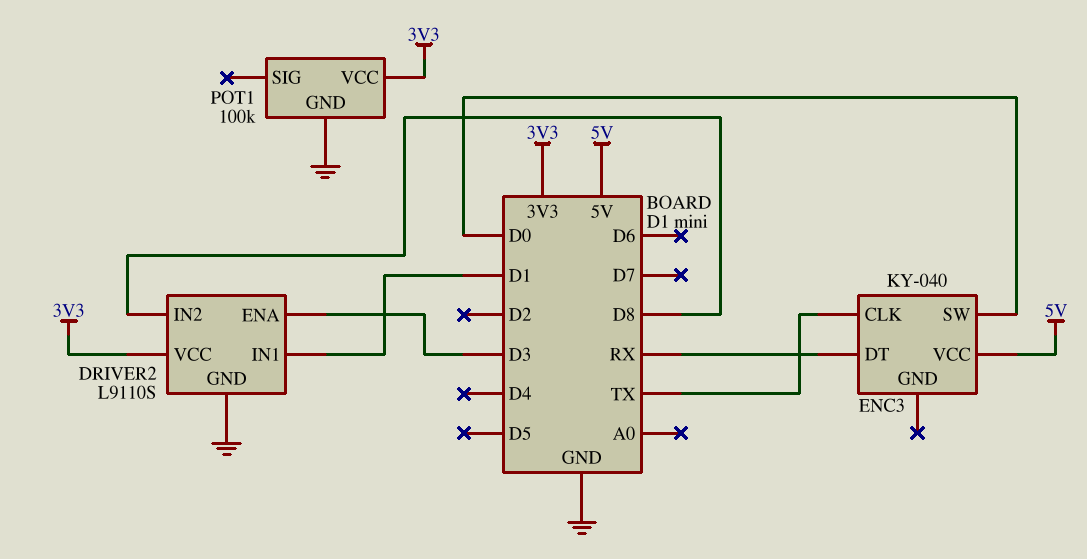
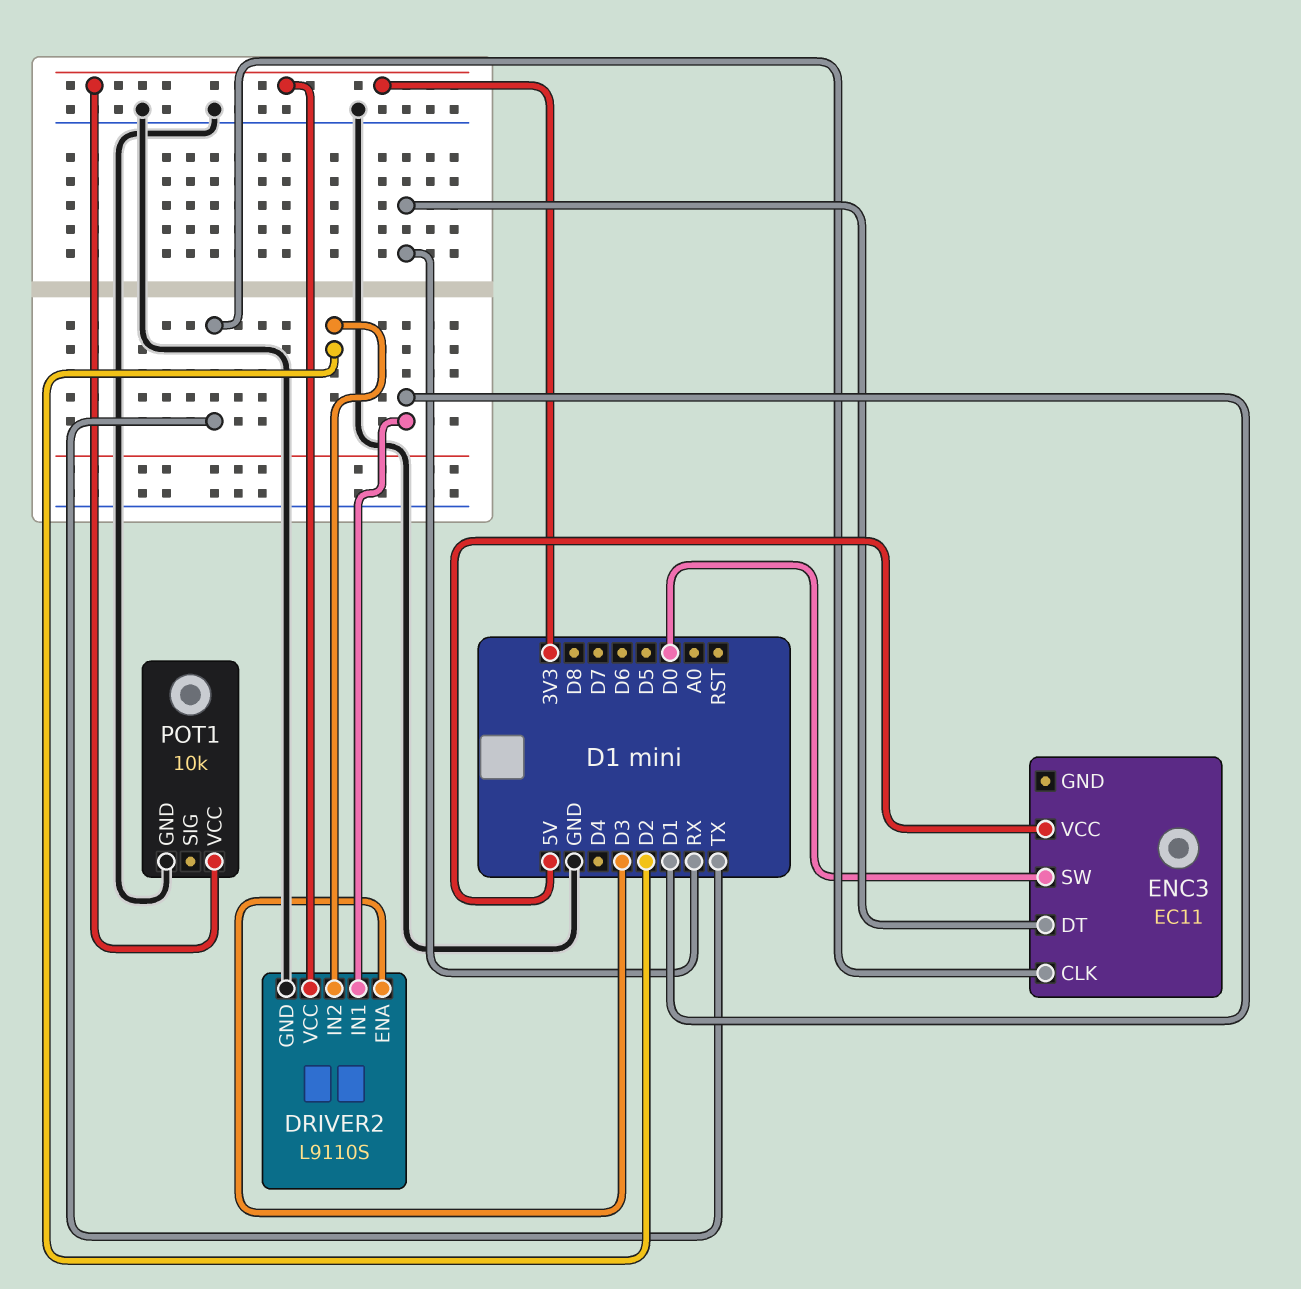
DRIVER2 pin IN2: D8 -> D2
ENC3: KY-040 -> EC11
POT1: 100k -> 10k

